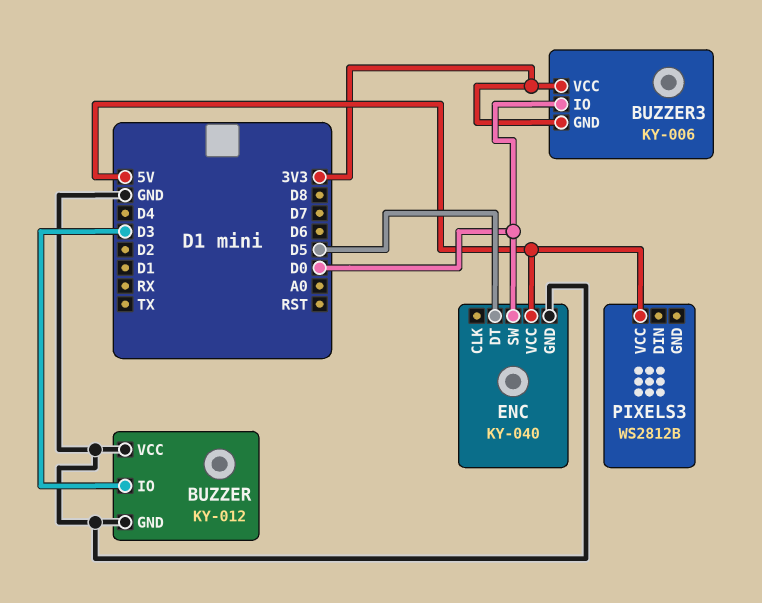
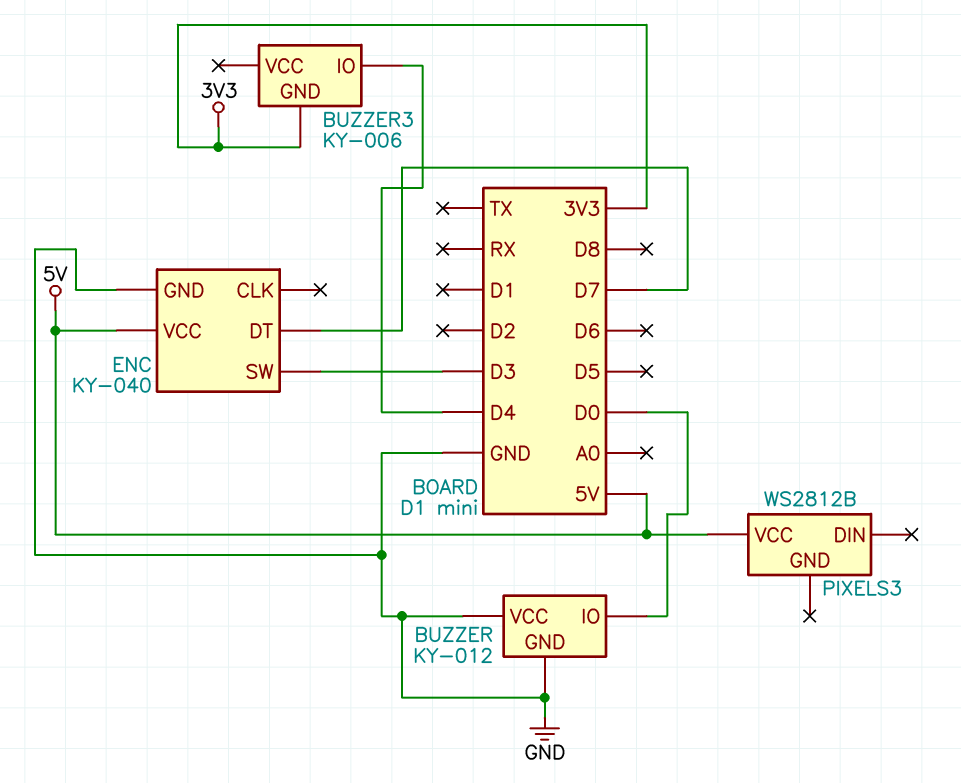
BUZZER pin IO: D3 -> D0
BUZZER3 pin IO: D0 -> D4
BUZZER3 pin VCC: 3V3 -> none
ENC pin DT: D5 -> D7
ENC pin SW: D0 -> D3

